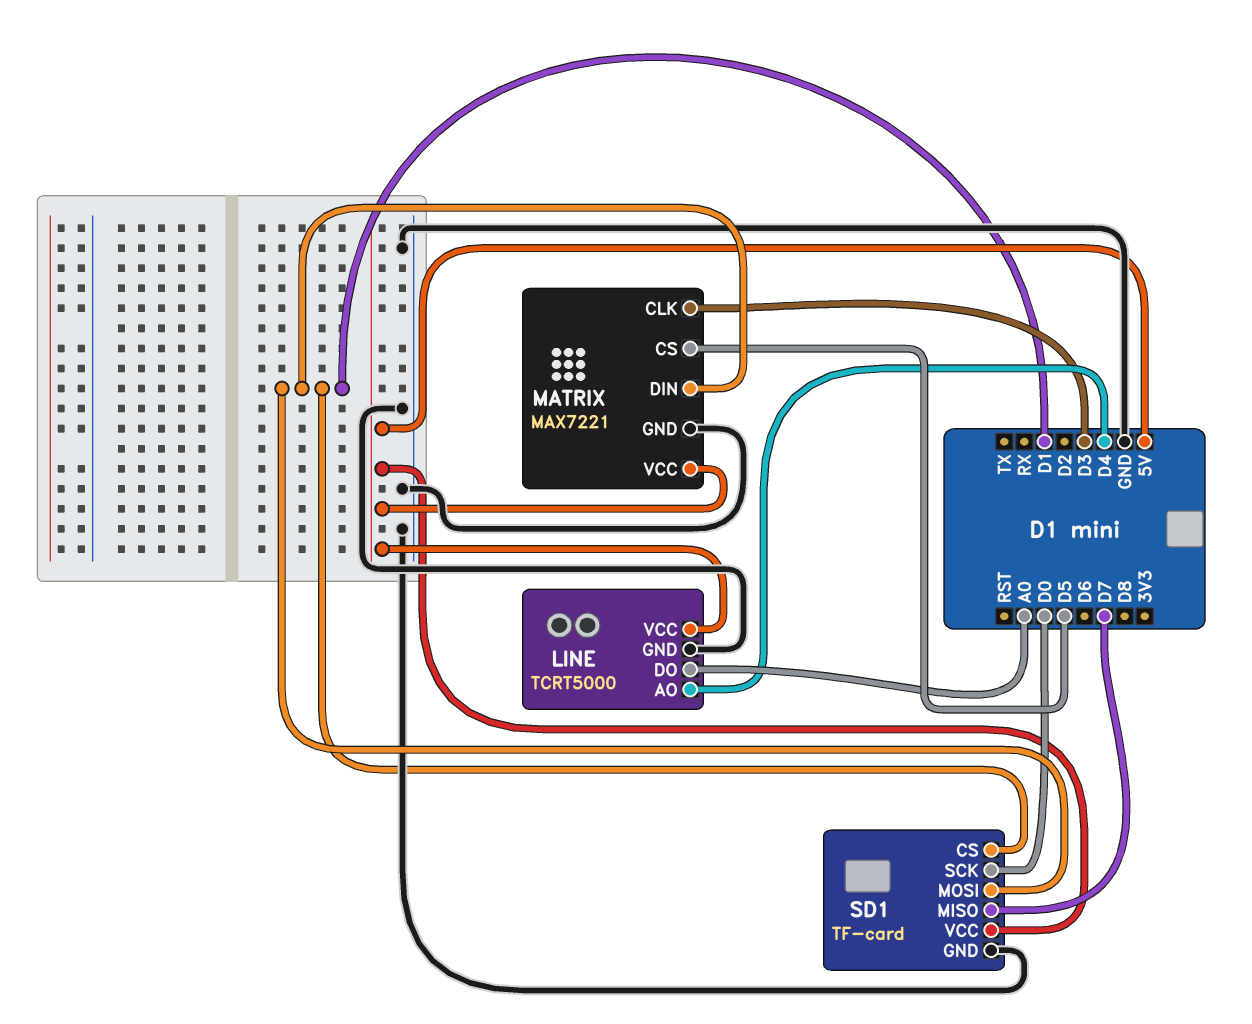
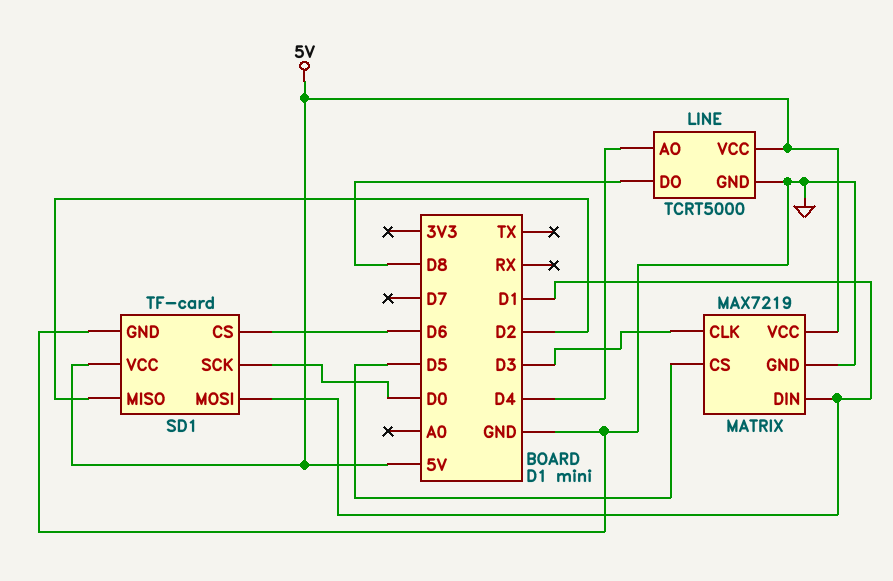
LINE pin DO: A0 -> D8
MATRIX: MAX7221 -> MAX7219
SD1 pin CS: D1 -> D6
SD1 pin MISO: D7 -> D2

